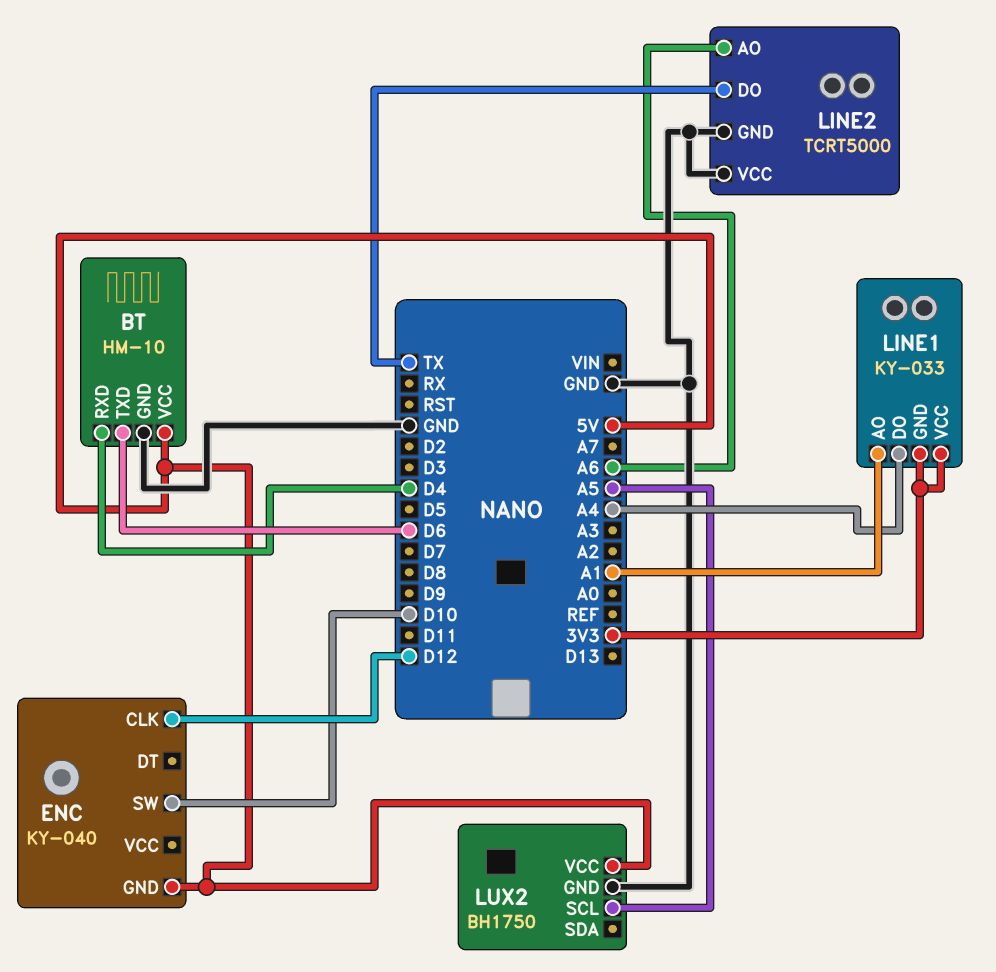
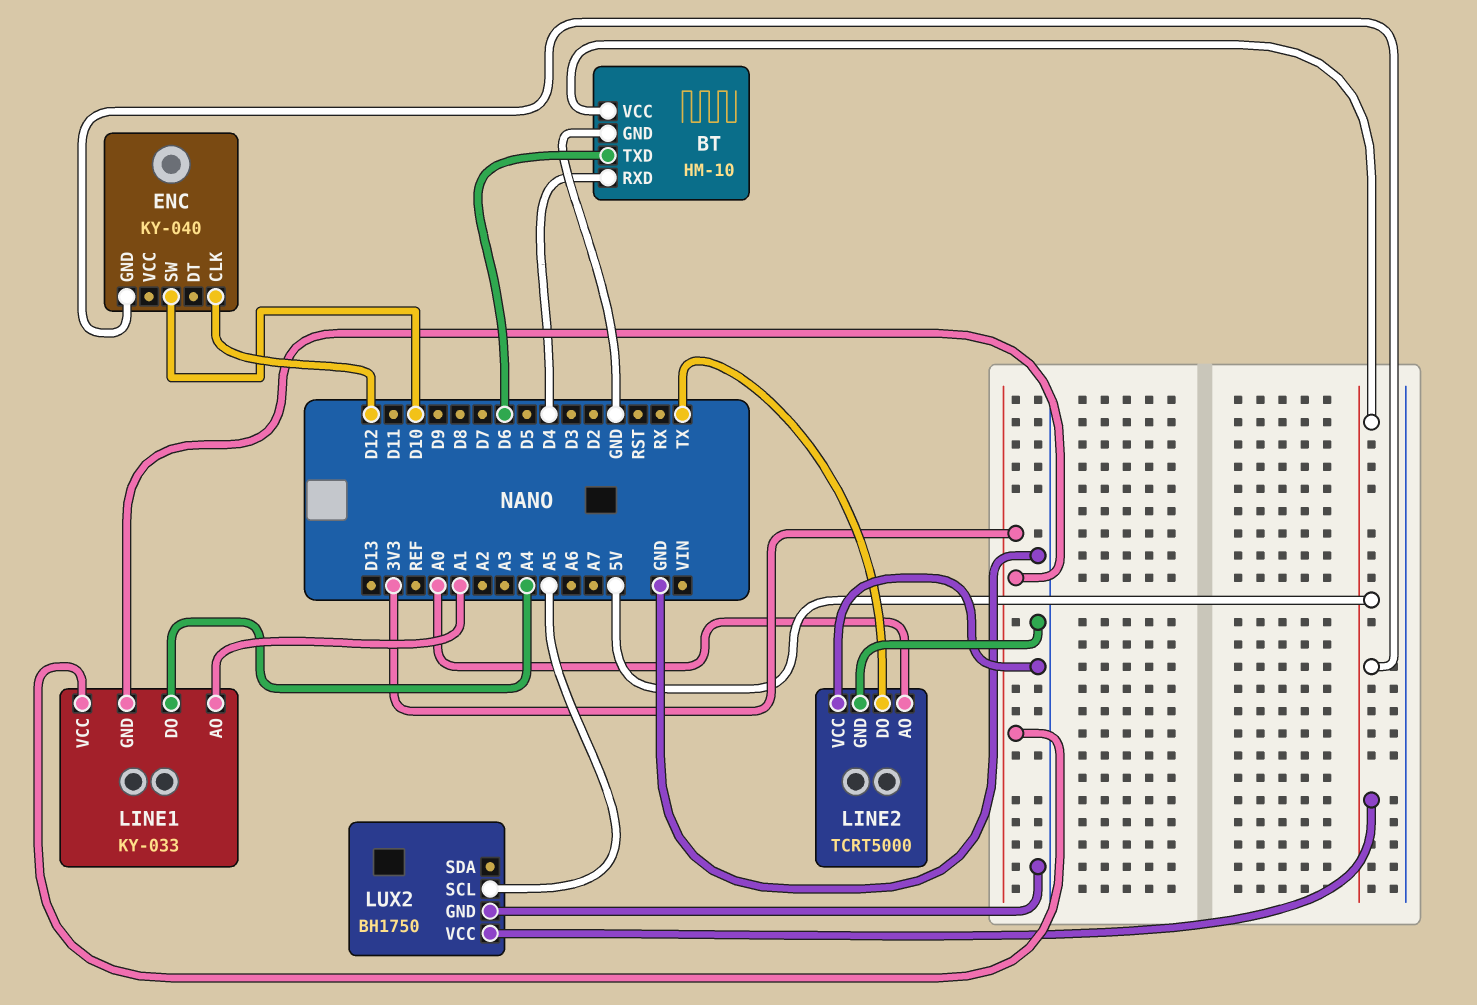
LINE2 pin AO: A6 -> A0

